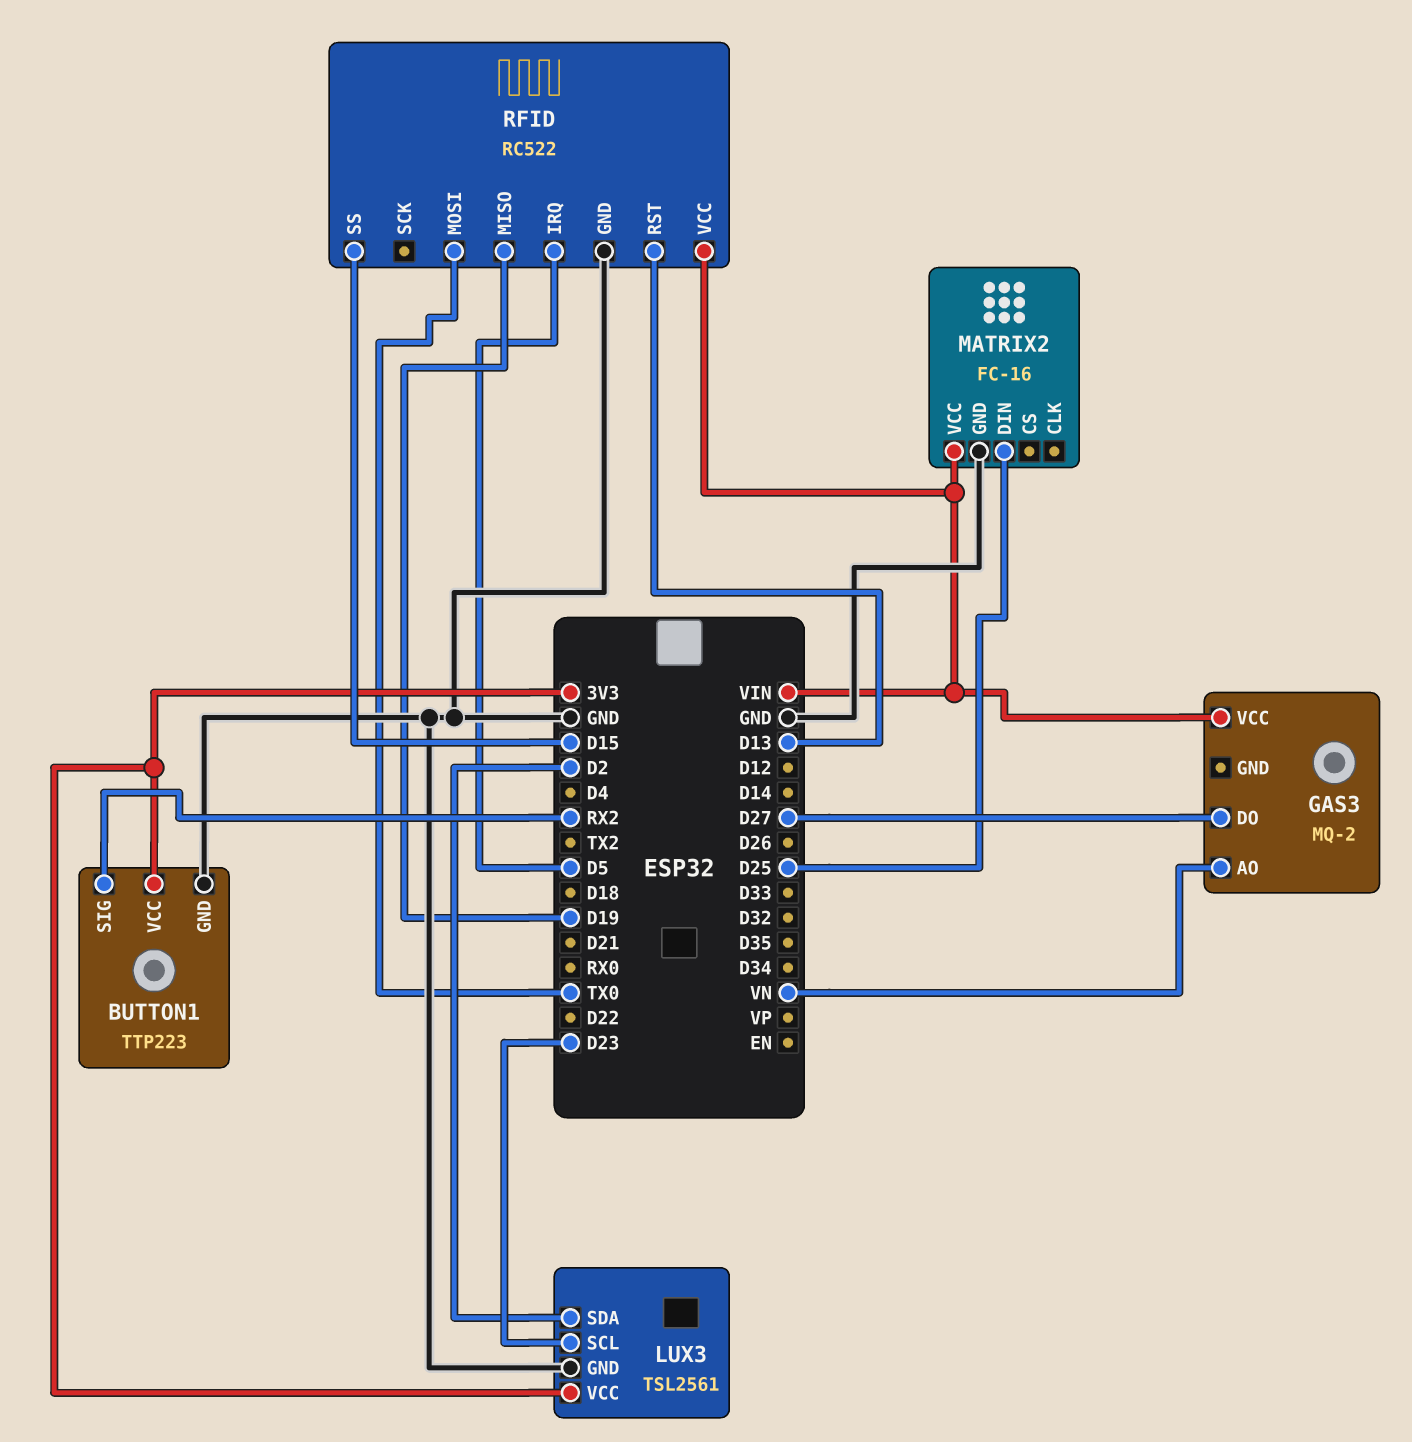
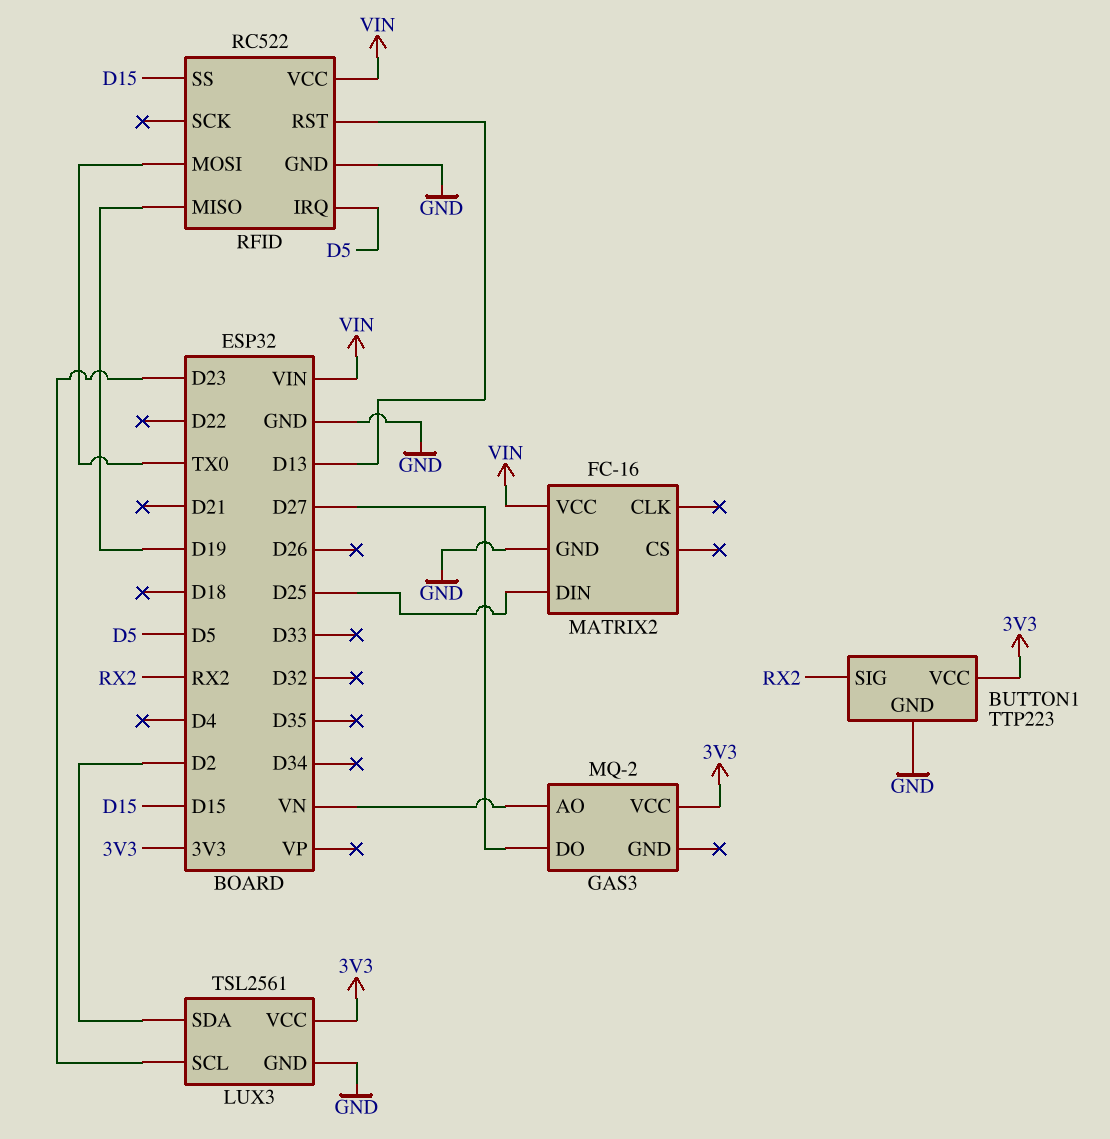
GAS3 pin VCC: VIN -> 3V3

